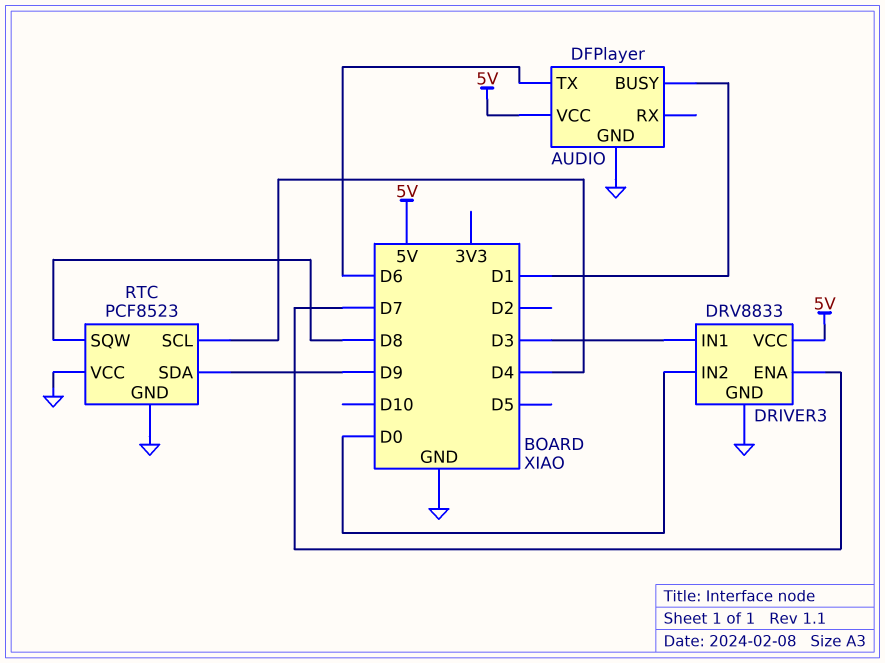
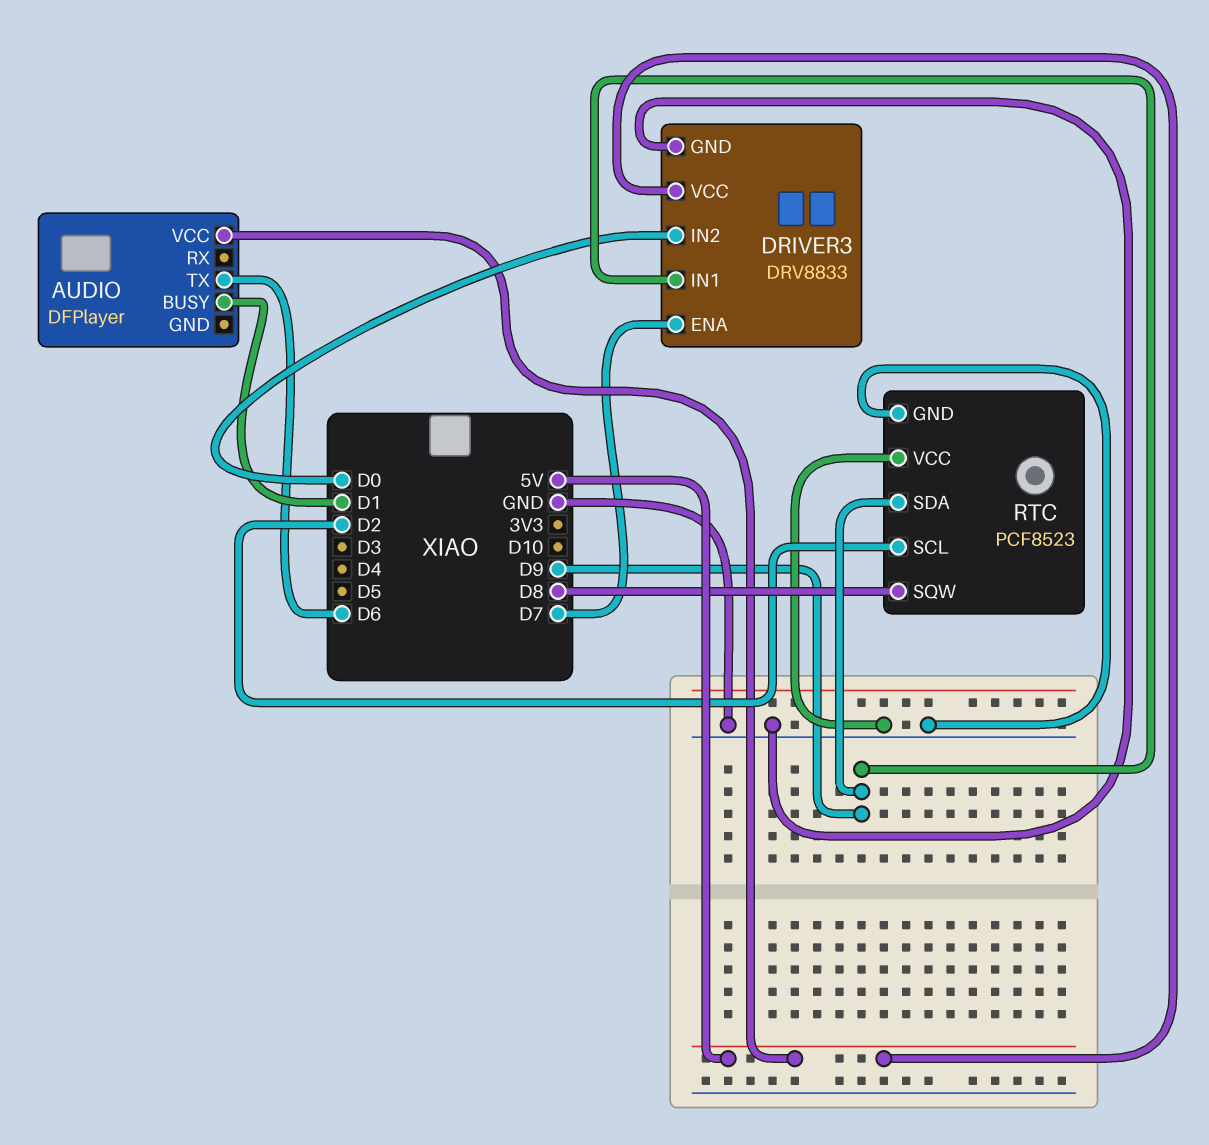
AUDIO pin GND: GND -> none
DRIVER3 pin IN1: D3 -> D9
RTC pin SCL: D4 -> D2

